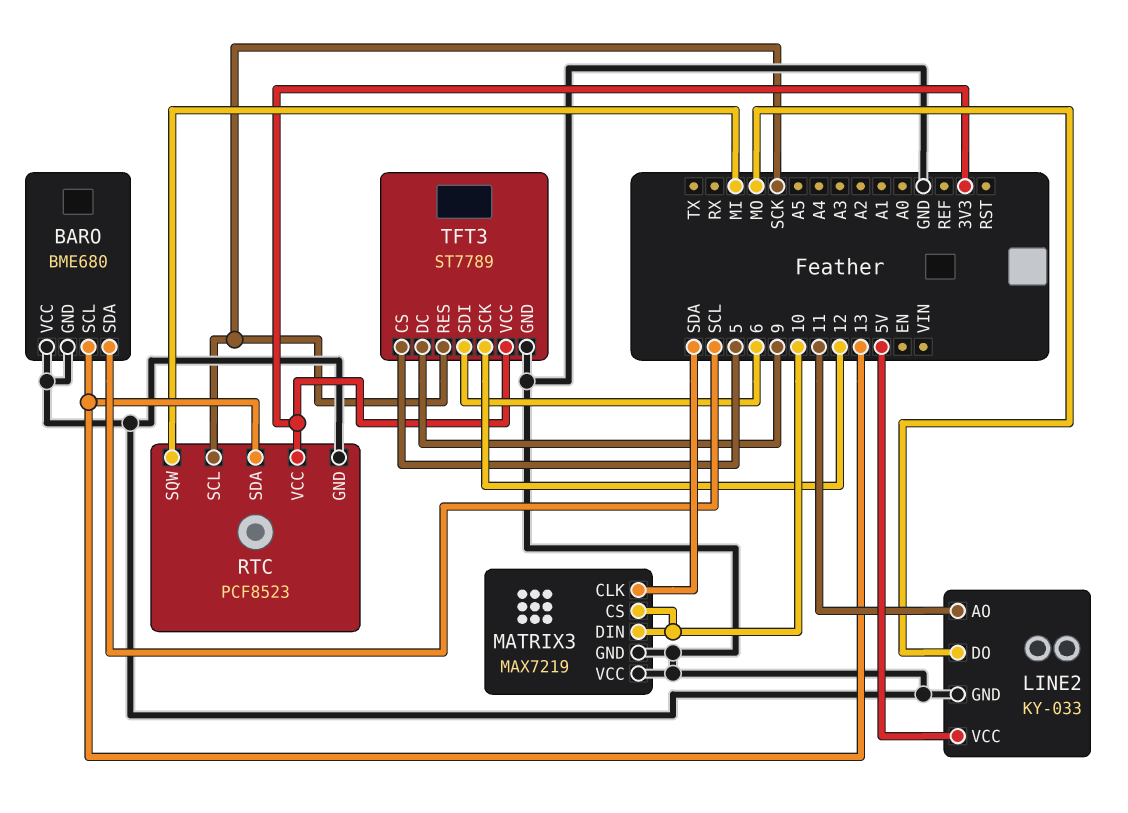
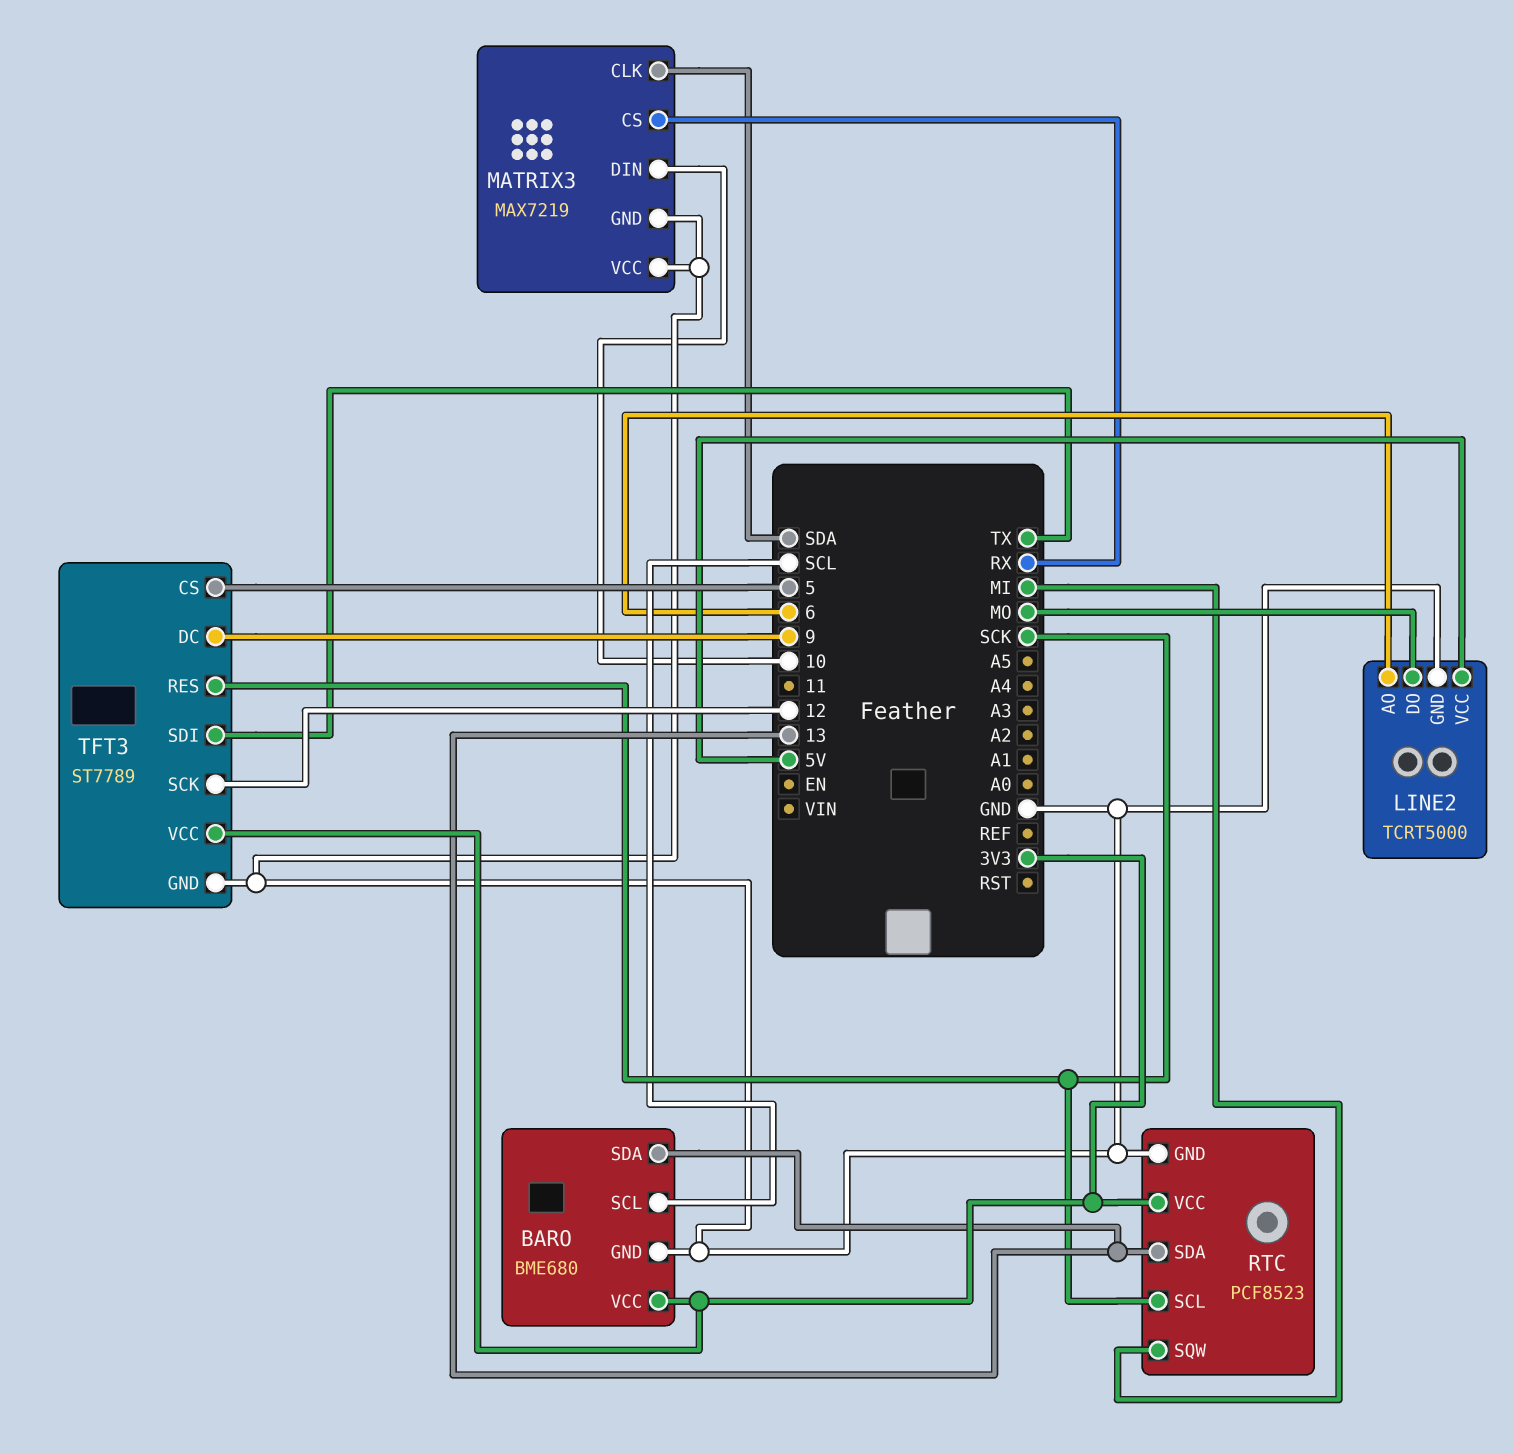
BARO pin SCL: 13 -> SCL
BARO pin SDA: SCL -> 13
BARO pin VCC: GND -> 3V3
LINE2: KY-033 -> TCRT5000
LINE2 pin AO: 11 -> 6
MATRIX3 pin CS: 10 -> RX
TFT3 pin SDI: 6 -> TX

